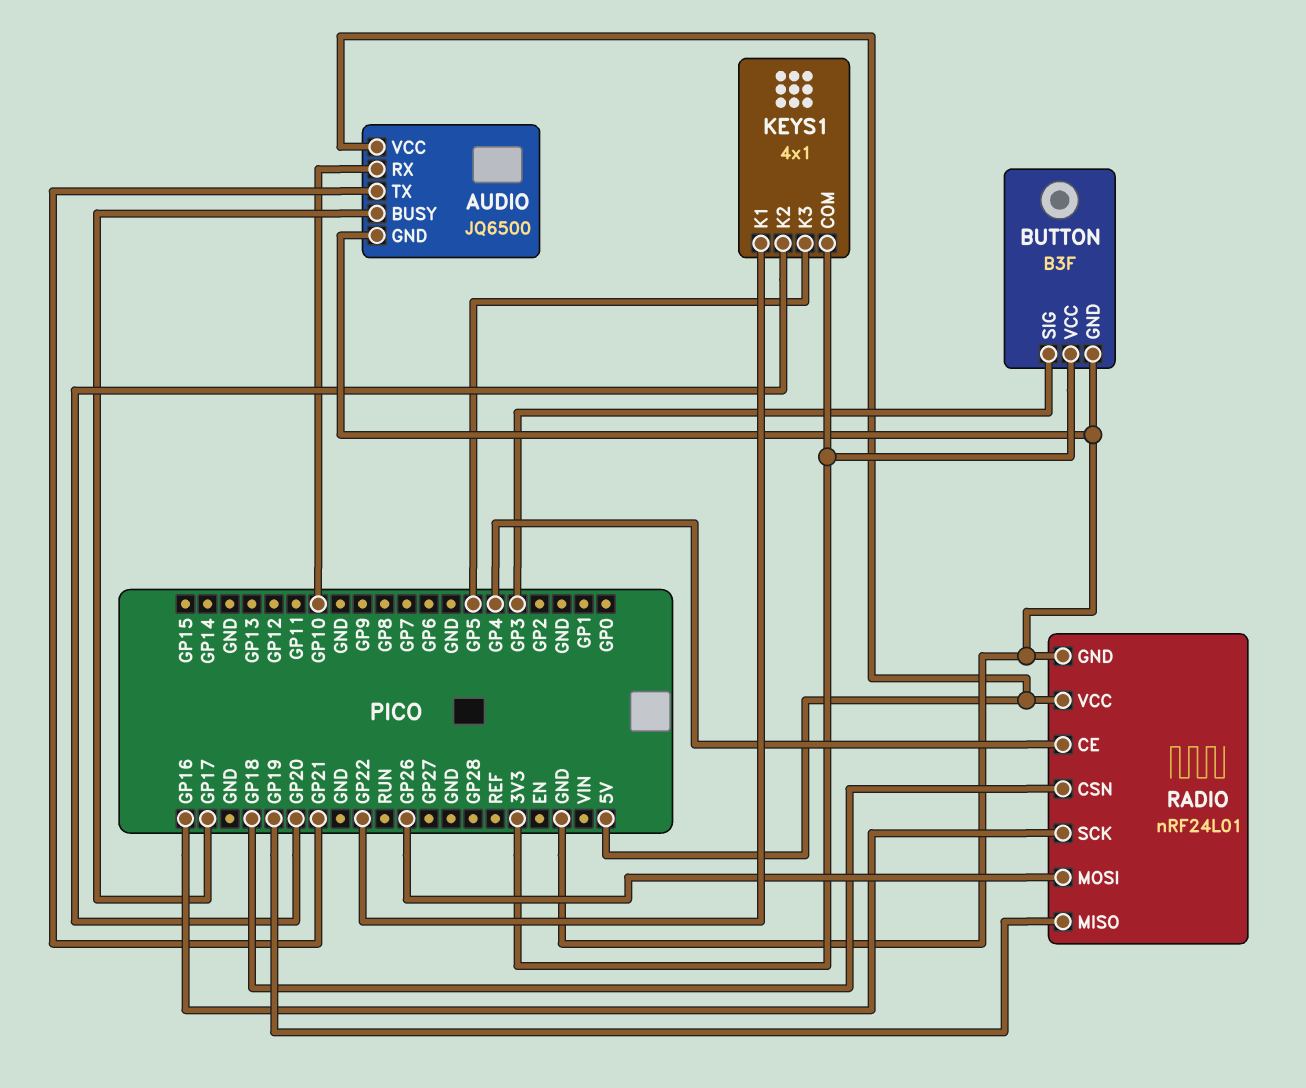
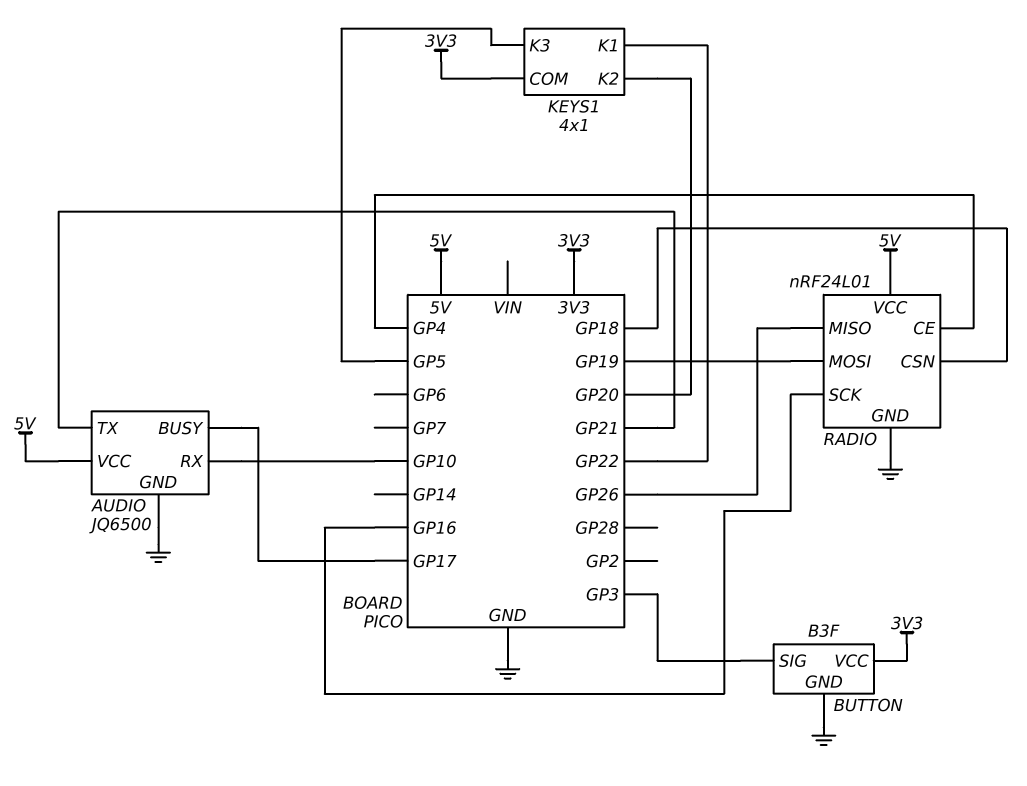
RADIO pin MISO: GP19 -> GP26
RADIO pin MOSI: GP26 -> GP19

